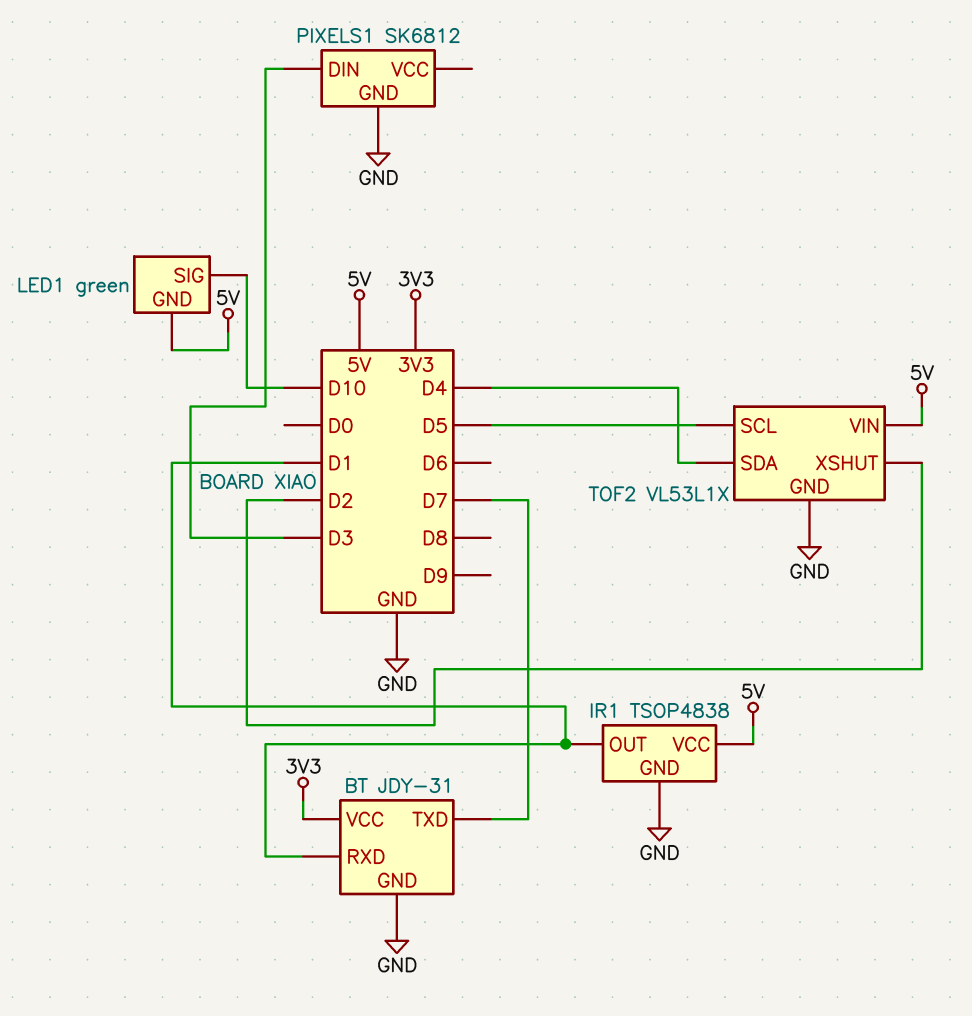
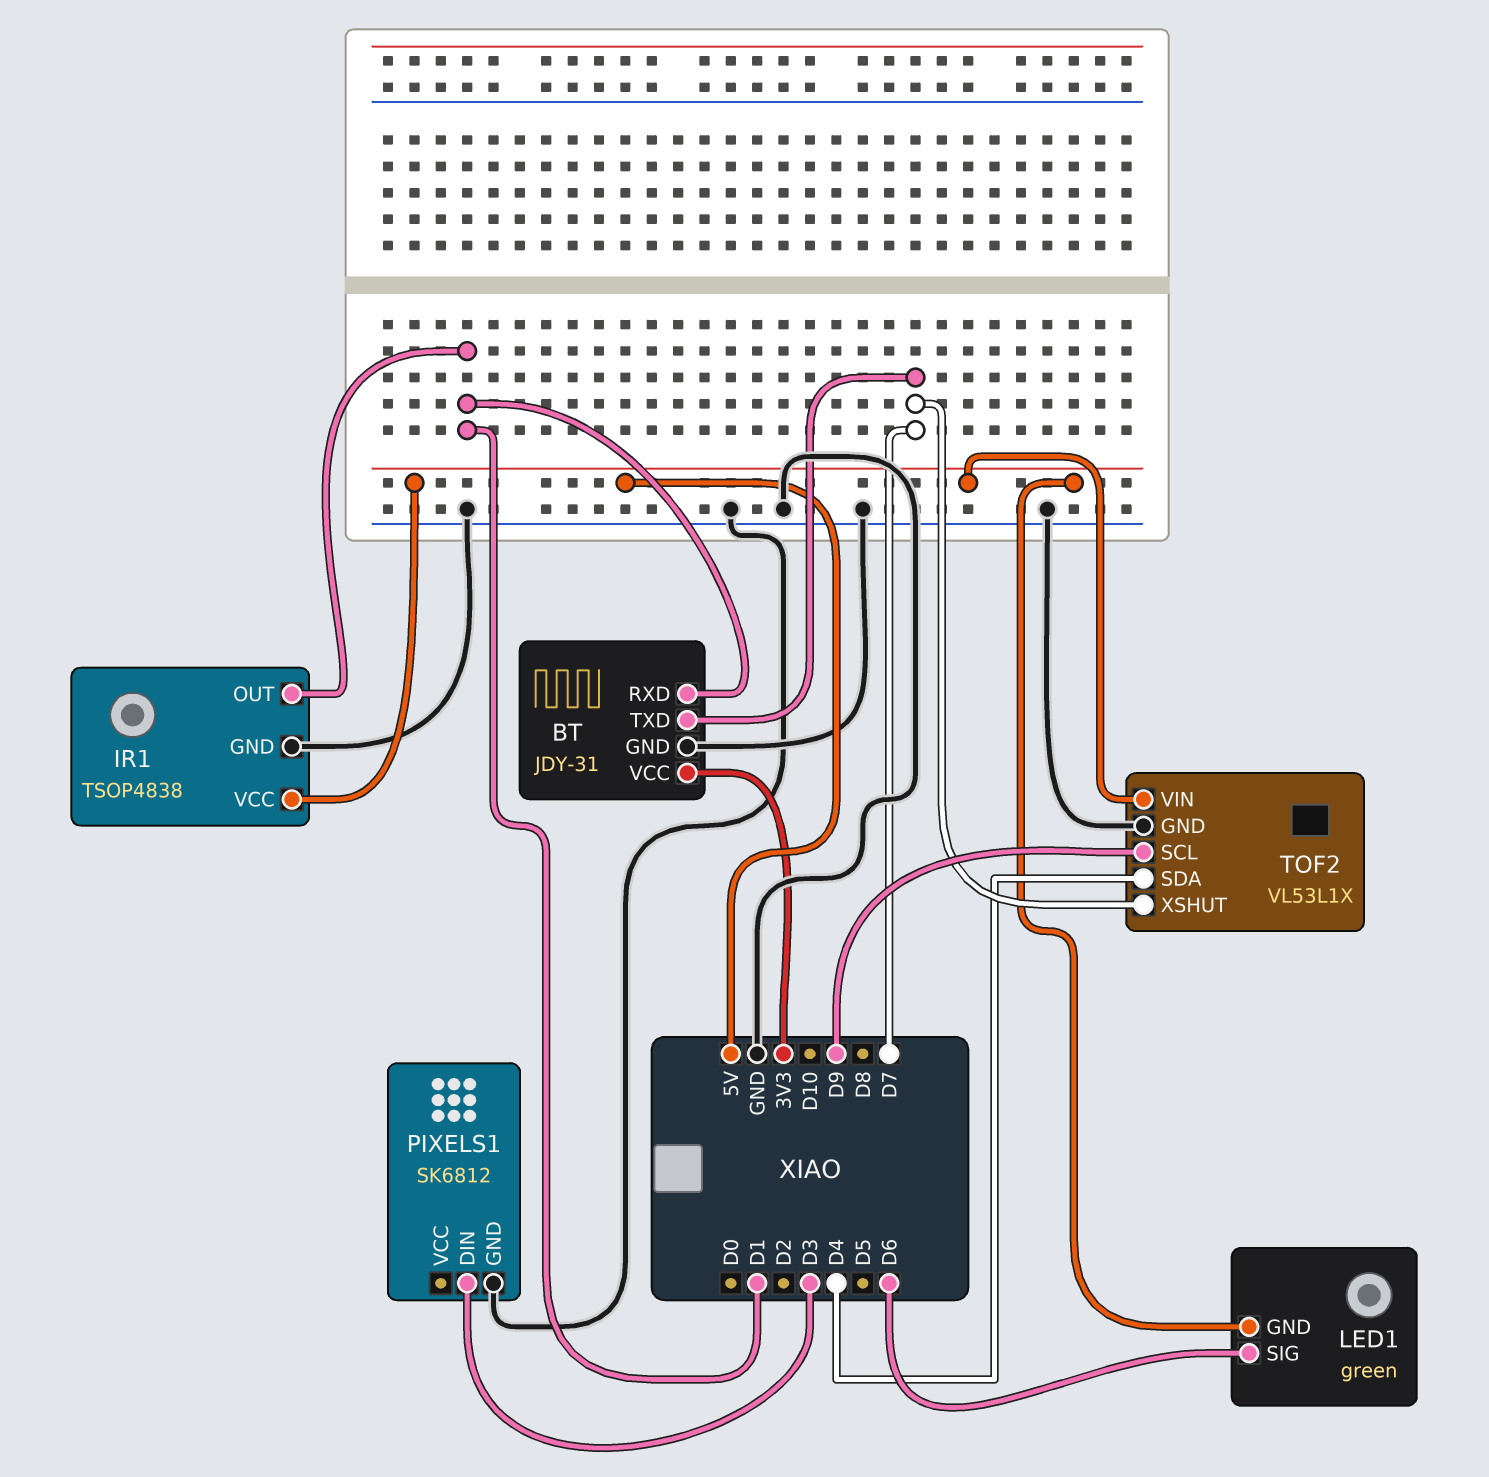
LED1 pin SIG: D10 -> D6
TOF2 pin SCL: D5 -> D9
TOF2 pin XSHUT: D2 -> D7

